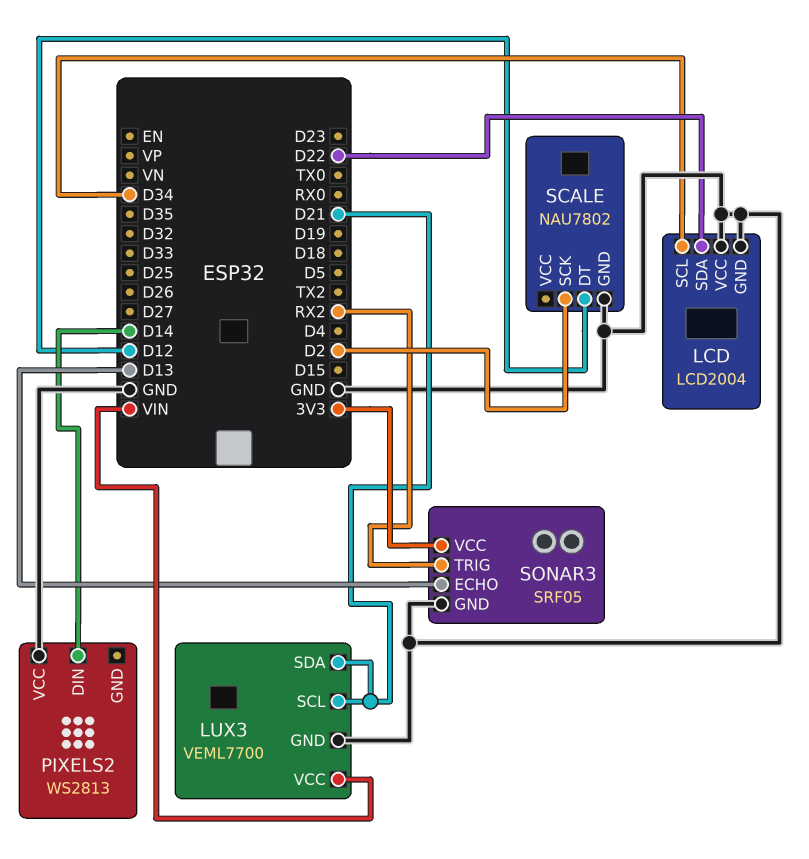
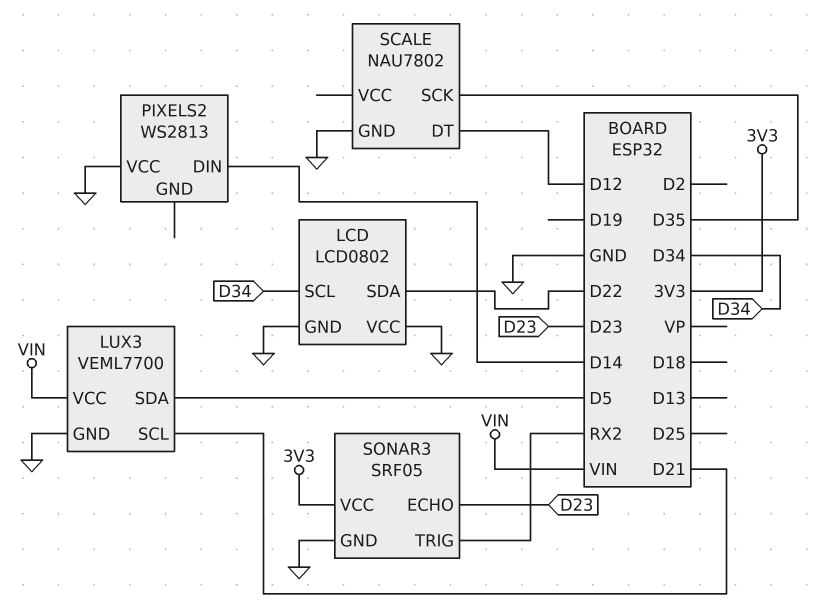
LCD: LCD2004 -> LCD0802
LUX3 pin SDA: D21 -> D5
SCALE pin SCK: D2 -> D35
SONAR3 pin ECHO: D13 -> D23

